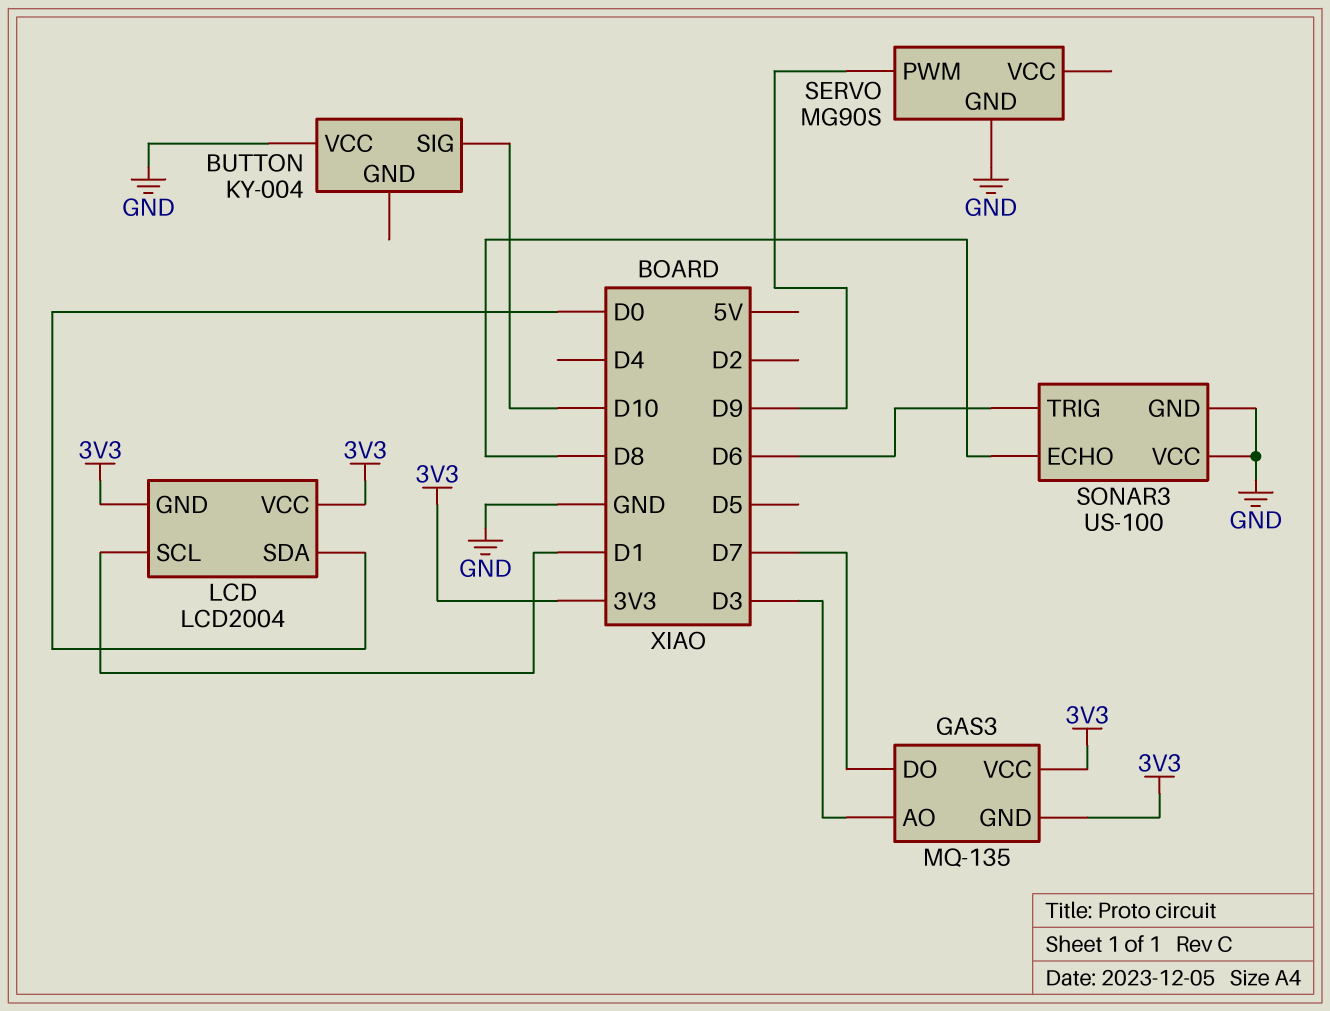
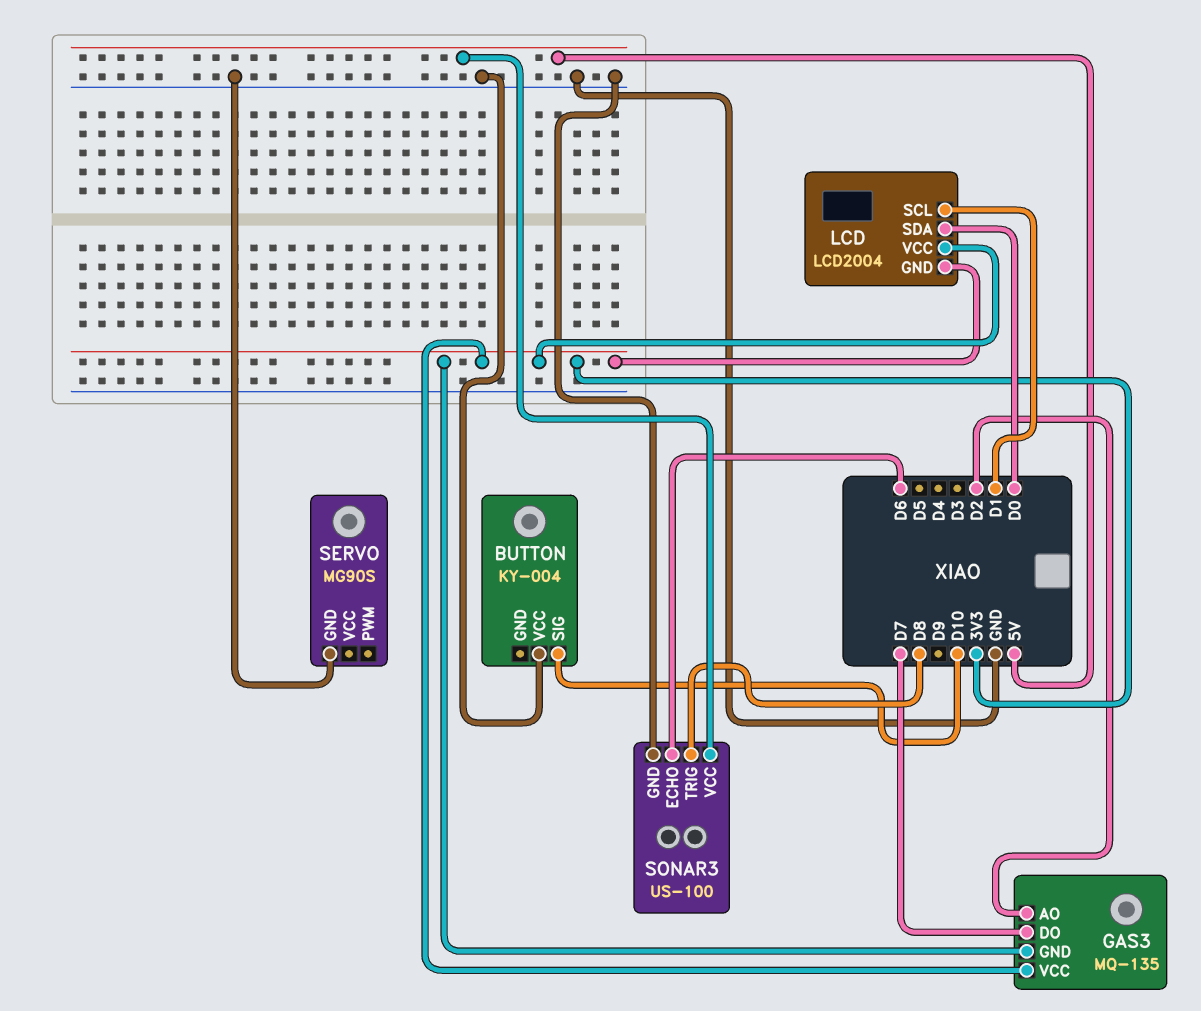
GAS3 pin AO: D3 -> D2
SERVO pin PWM: D9 -> none
SONAR3 pin ECHO: D8 -> D6
SONAR3 pin TRIG: D6 -> D8
SONAR3 pin VCC: GND -> 5V

